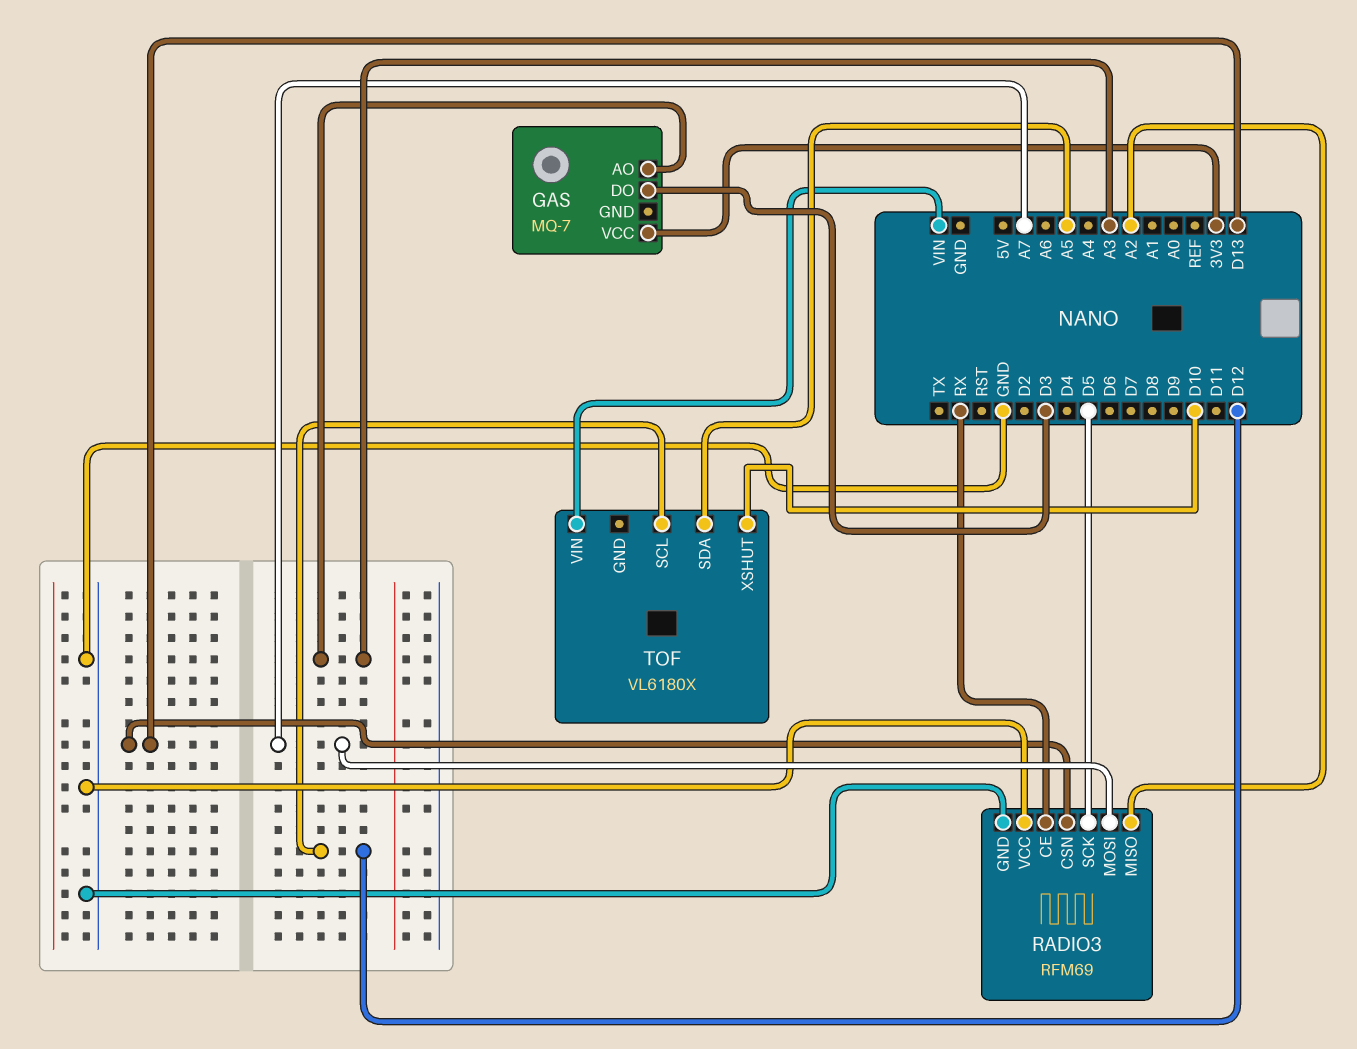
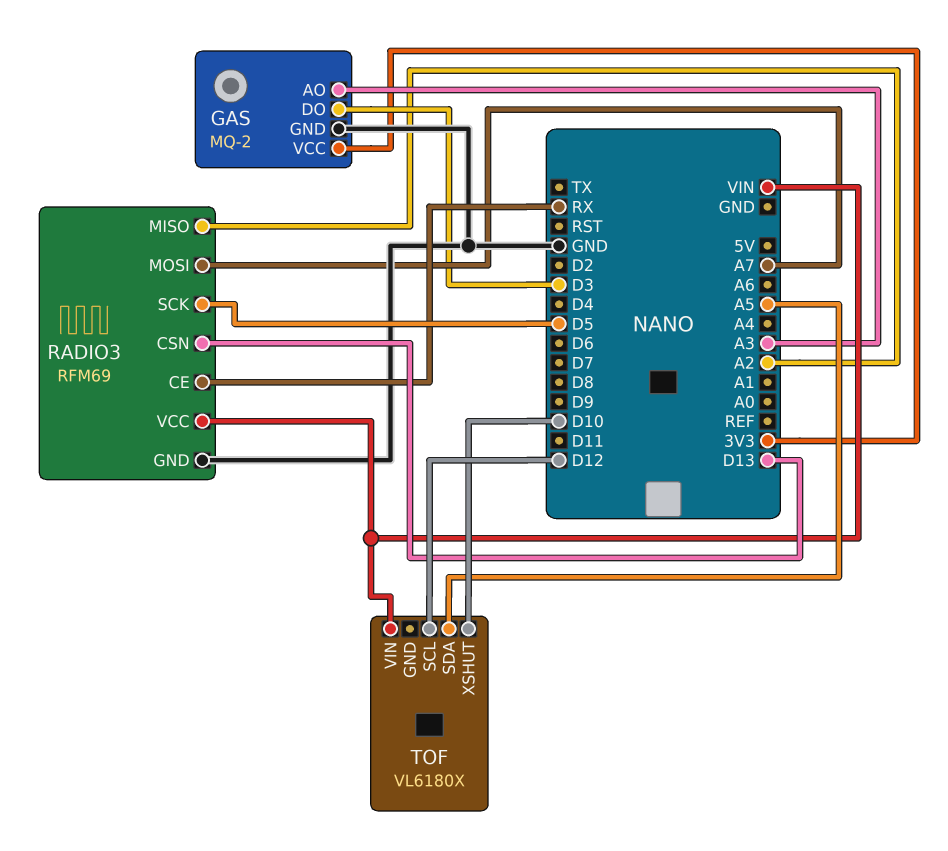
GAS: MQ-7 -> MQ-2
GAS pin GND: none -> GND
RADIO3 pin VCC: GND -> VIN

